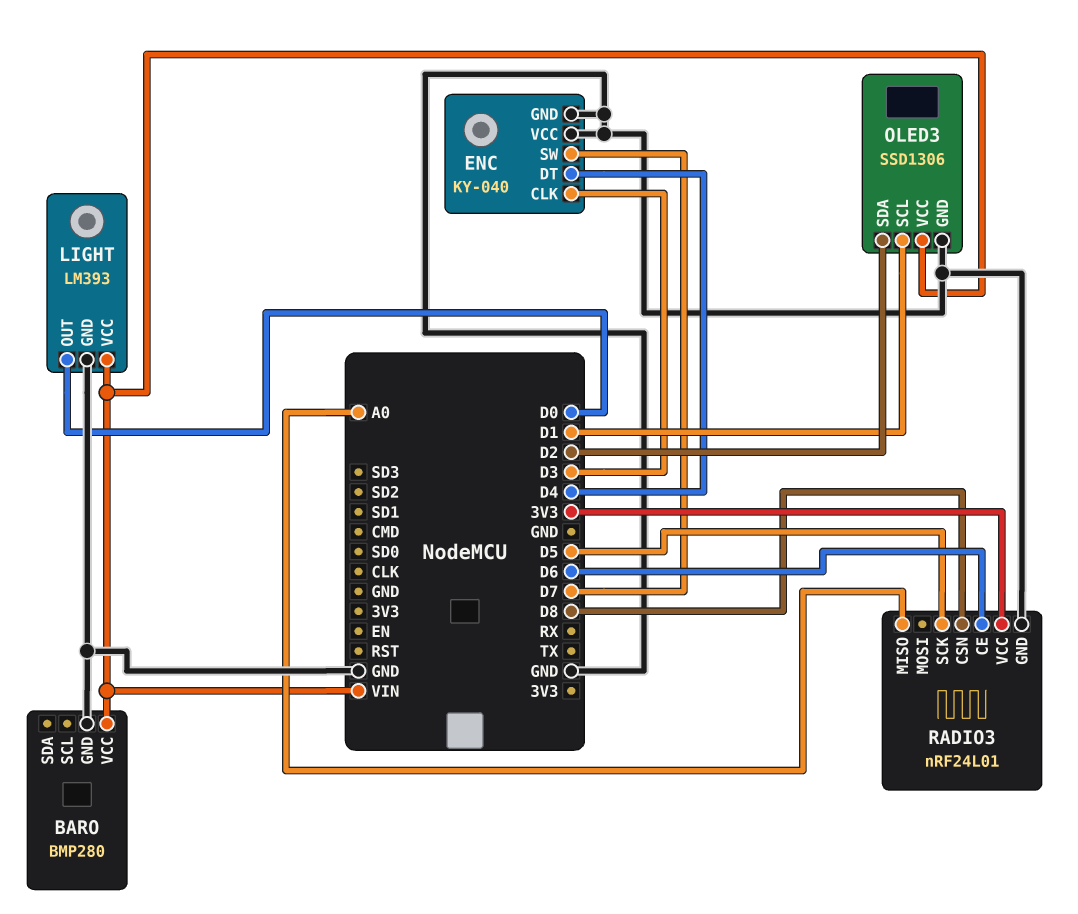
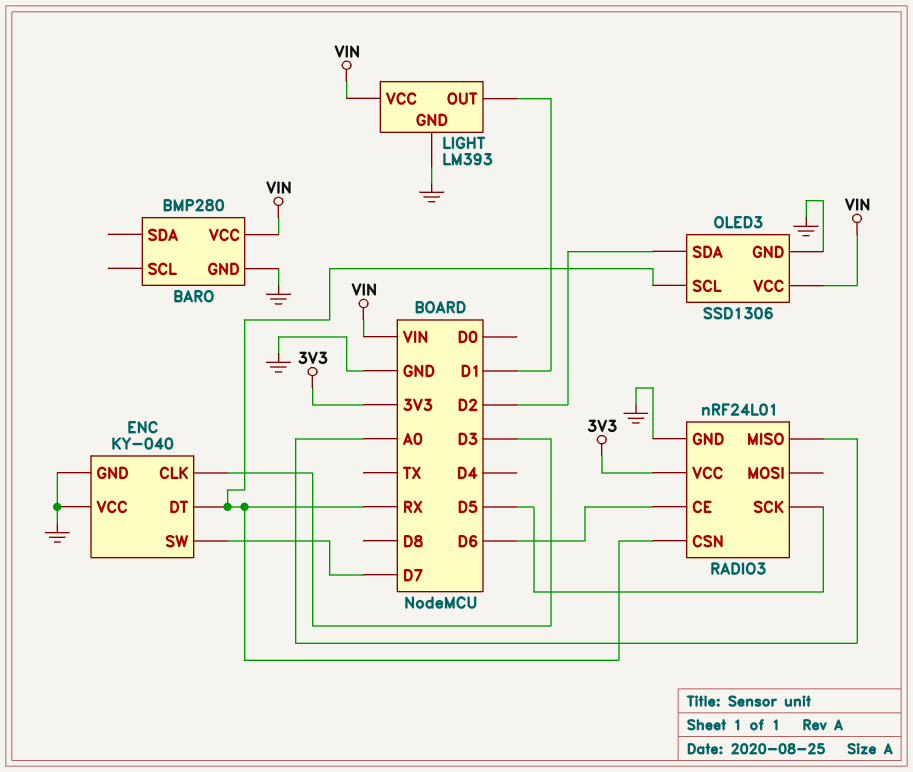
ENC pin DT: D4 -> RX
LIGHT pin OUT: D0 -> D1
OLED3 pin SCL: D1 -> RX
RADIO3 pin CSN: D8 -> RX

